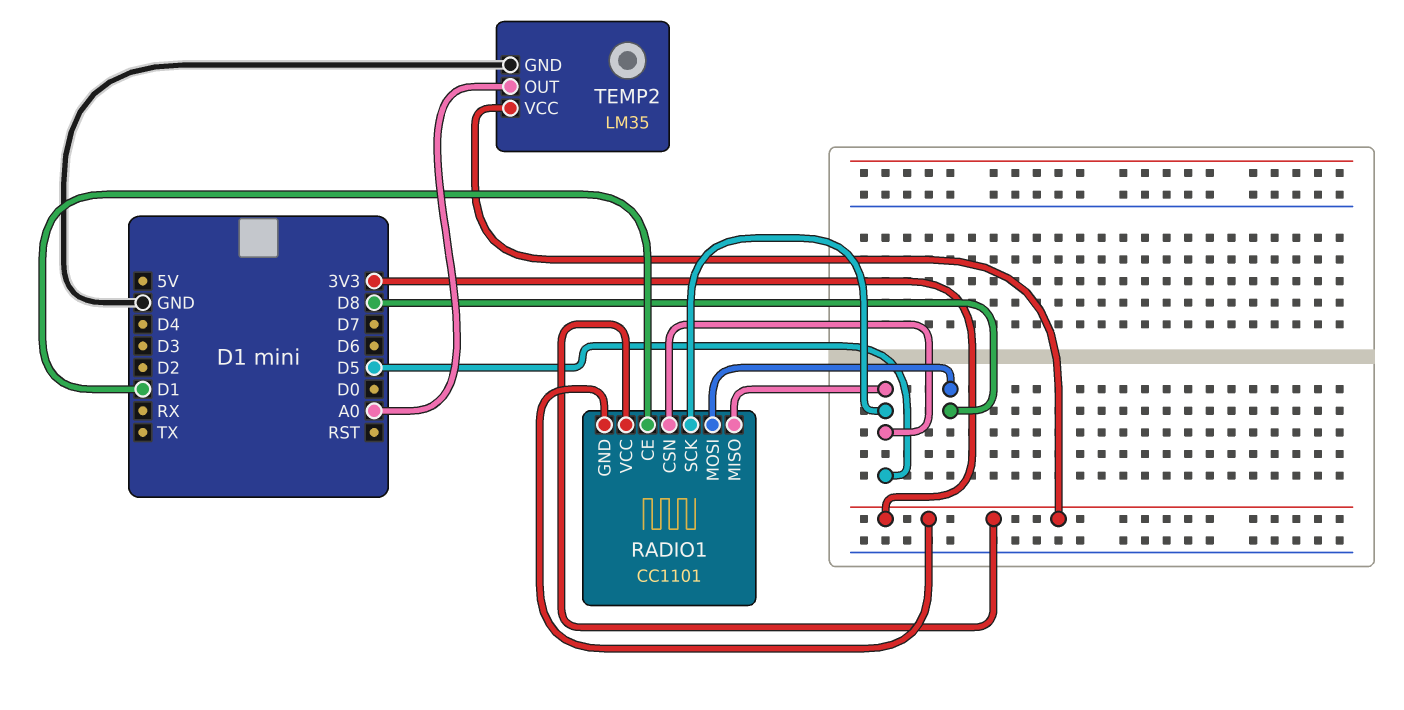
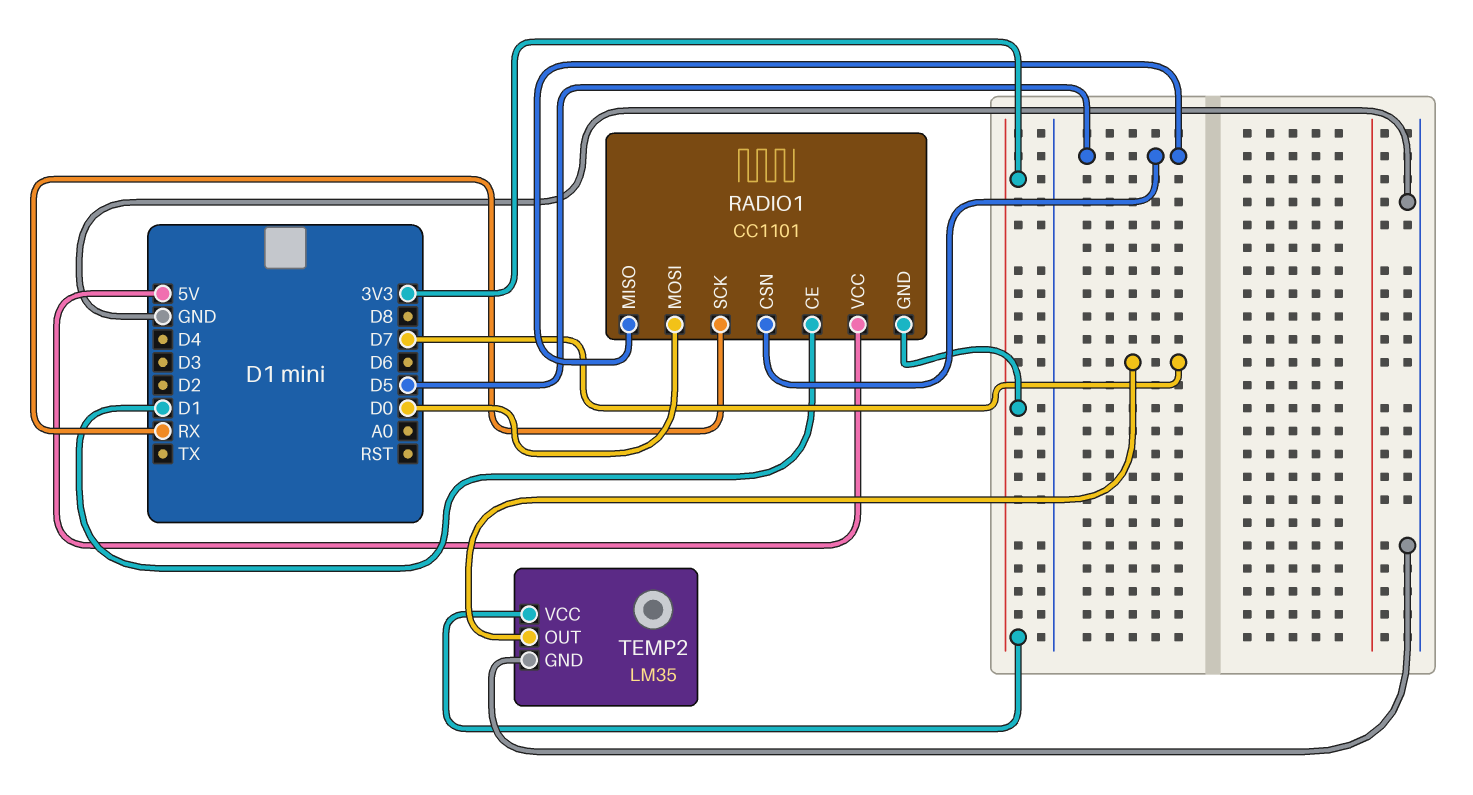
RADIO1 pin MOSI: D8 -> D0
RADIO1 pin SCK: D5 -> RX
RADIO1 pin VCC: 3V3 -> 5V
TEMP2 pin OUT: A0 -> D7

